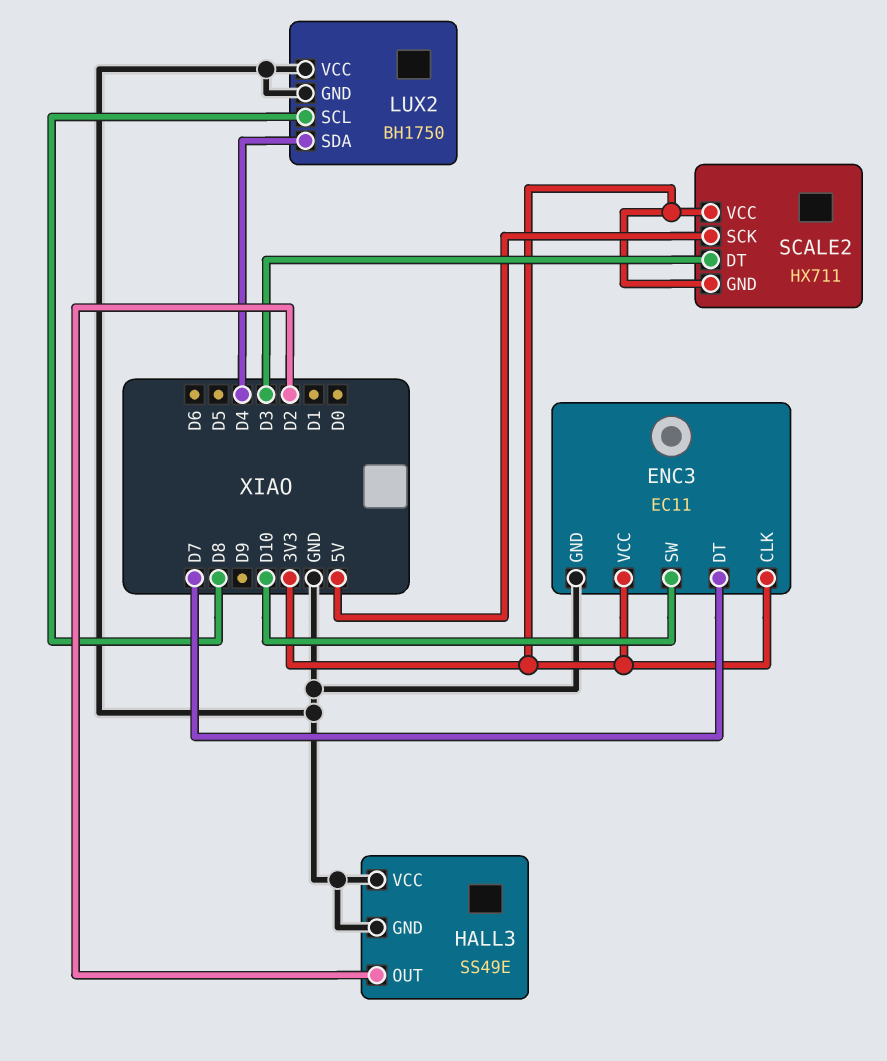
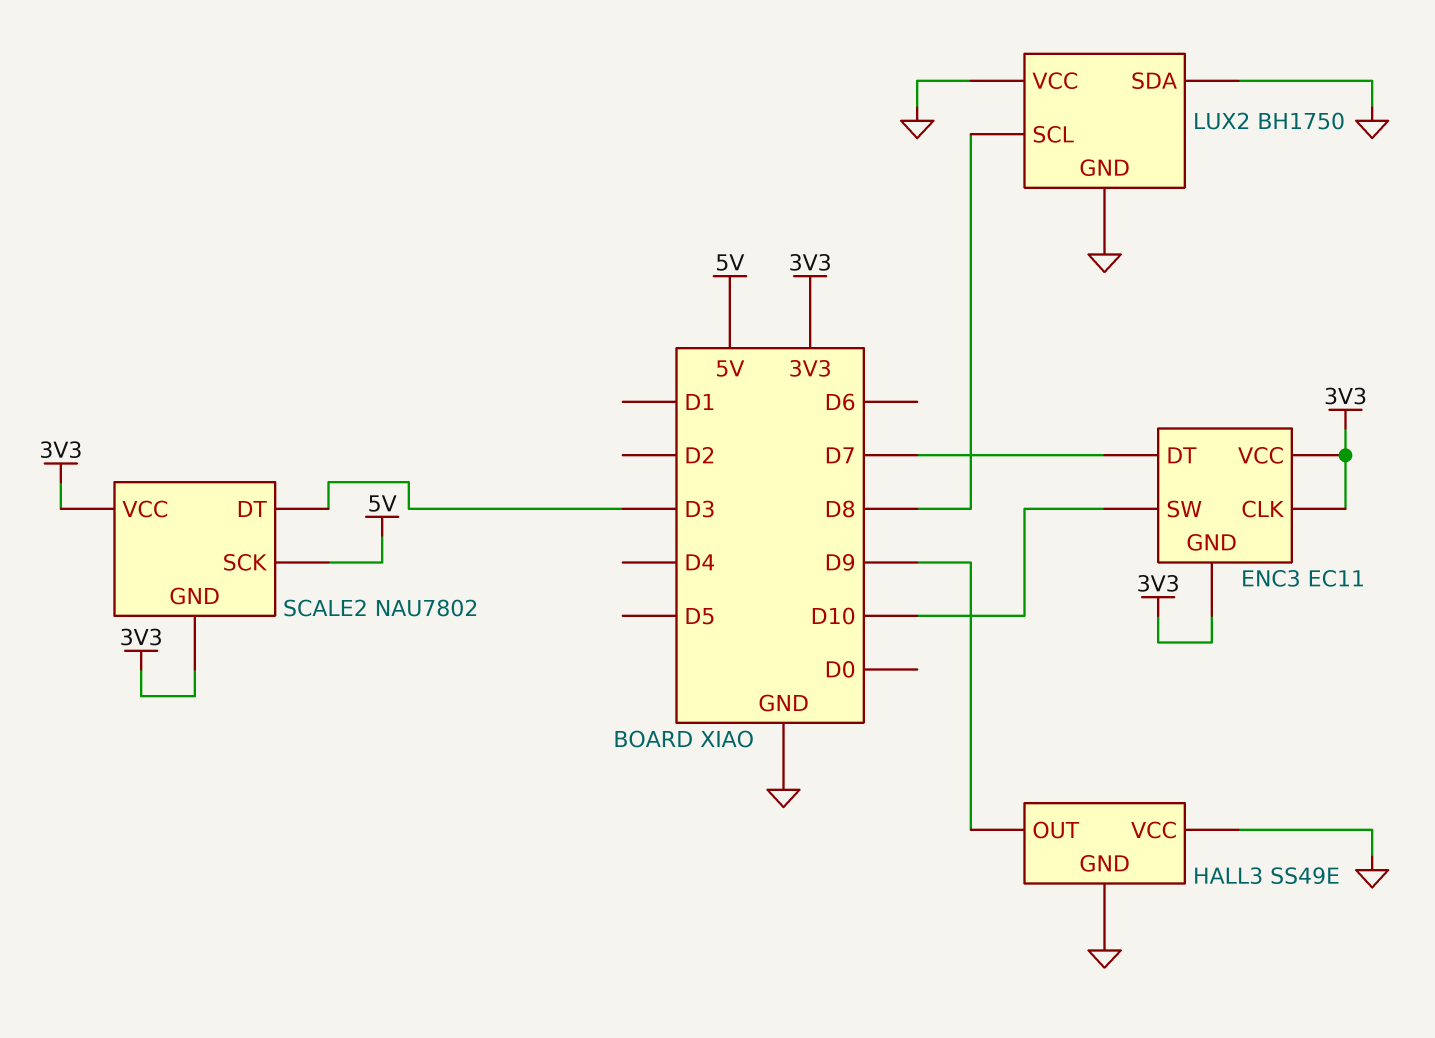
ENC3 pin GND: GND -> 3V3
HALL3 pin OUT: D2 -> D9
LUX2 pin SDA: D4 -> GND
SCALE2: HX711 -> NAU7802

